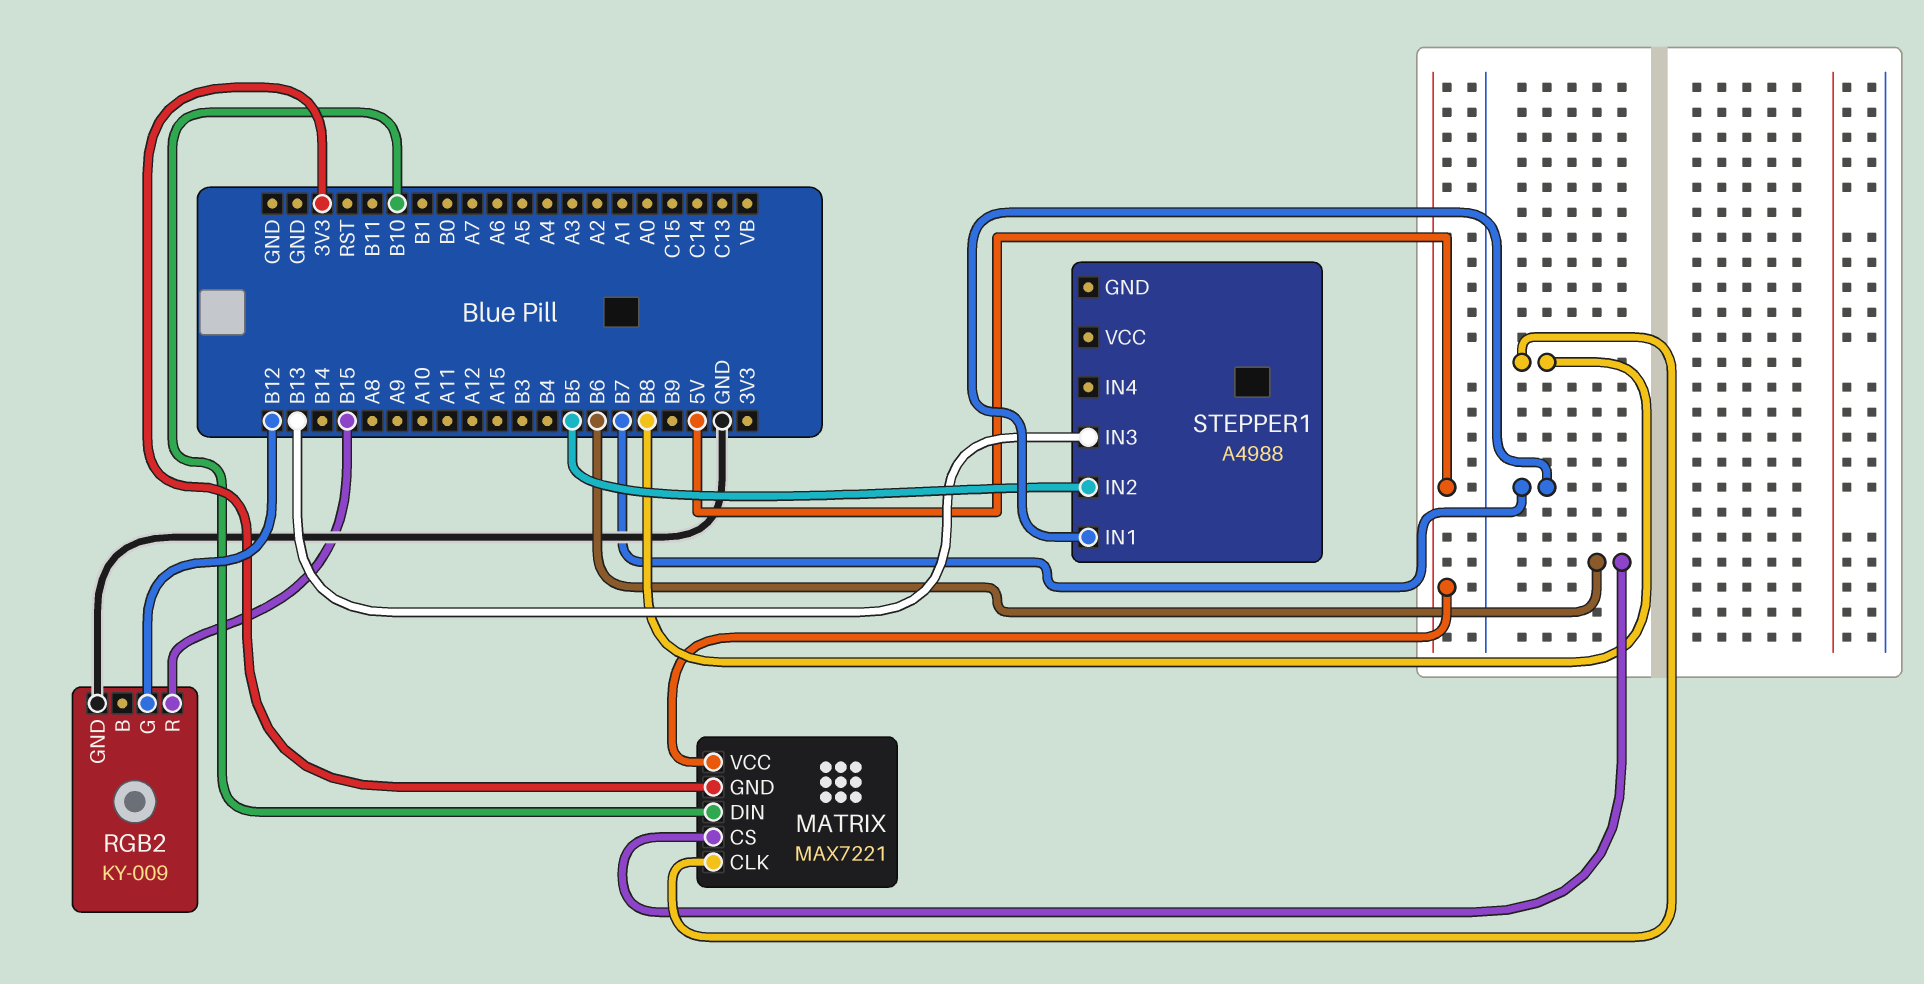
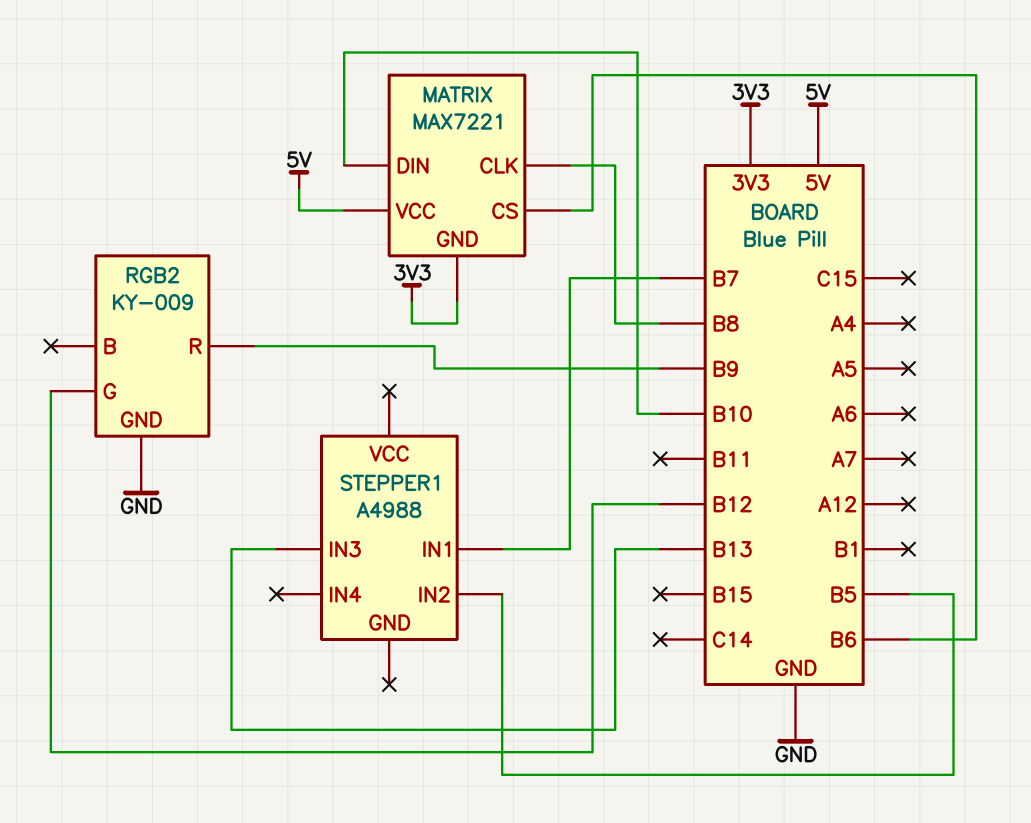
RGB2 pin R: B15 -> B9

